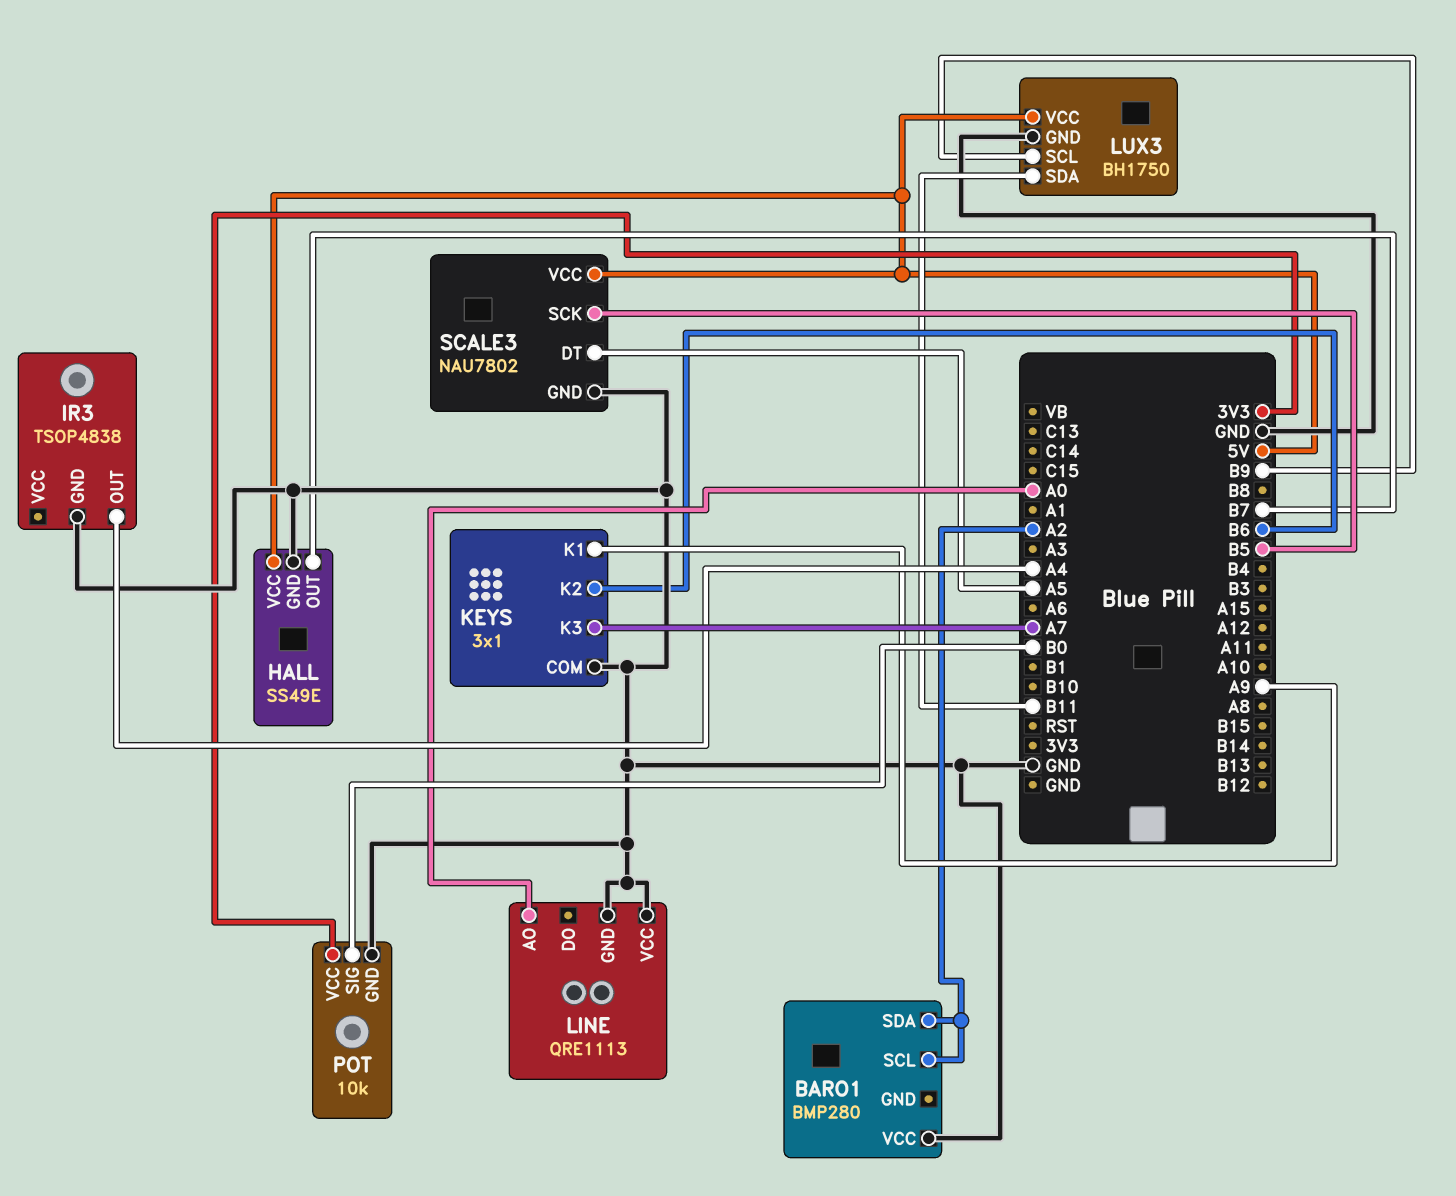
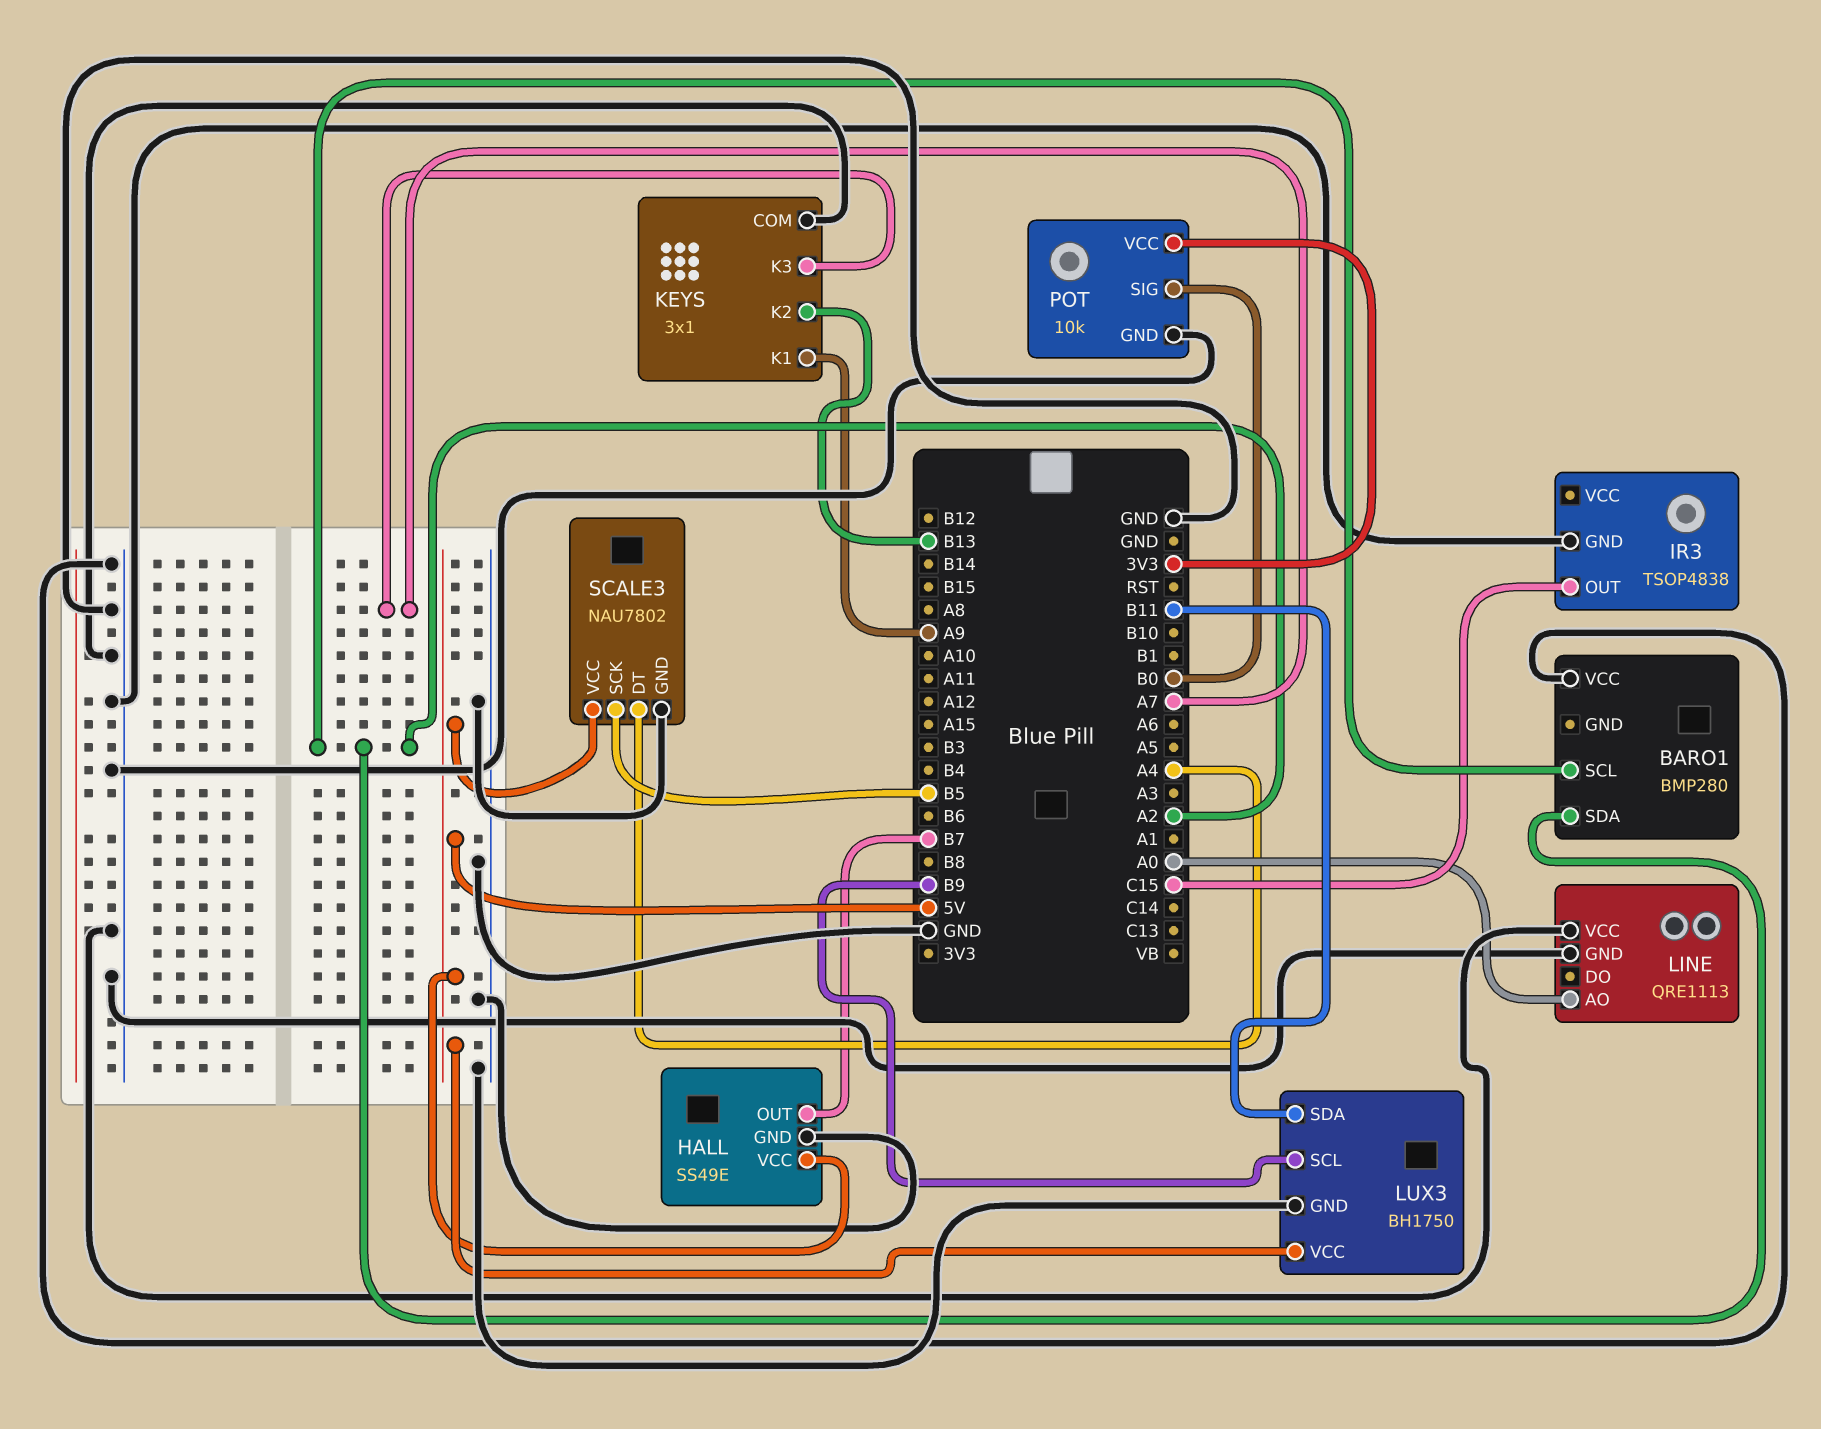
IR3 pin OUT: A4 -> C15
KEYS pin K2: B6 -> B13
SCALE3 pin DT: A5 -> A4

